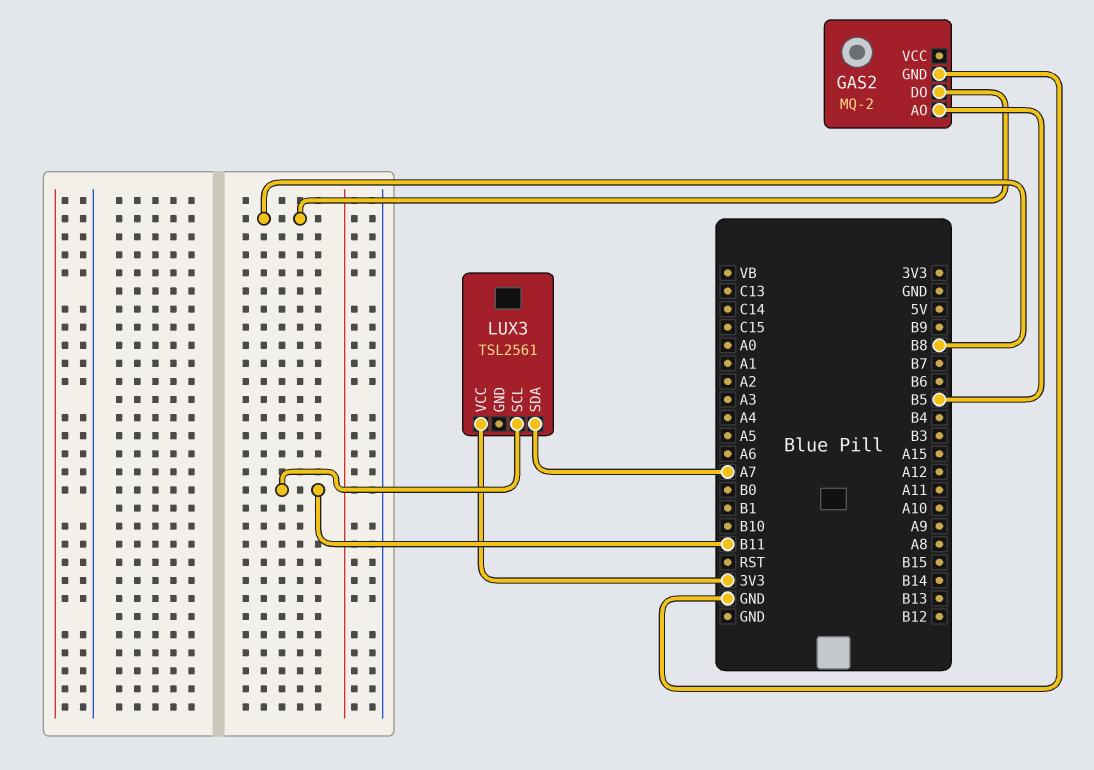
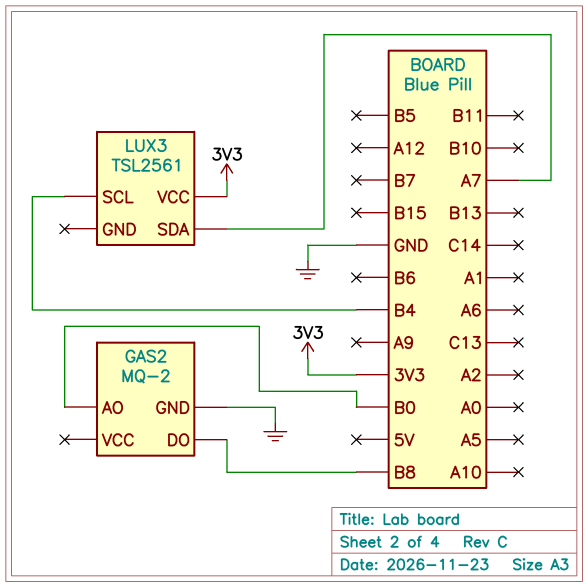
GAS2 pin AO: B5 -> B0
LUX3 pin SCL: B11 -> B4

